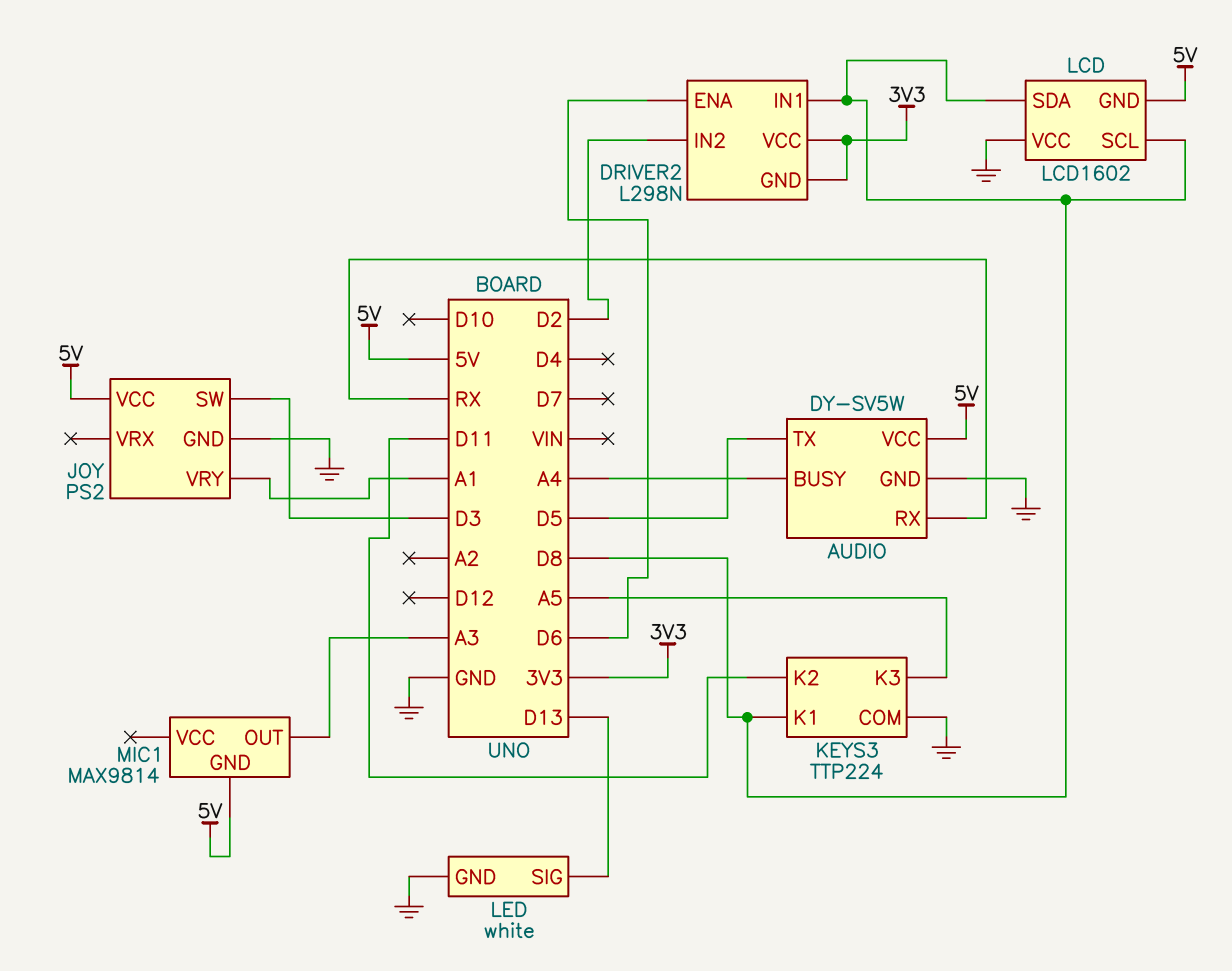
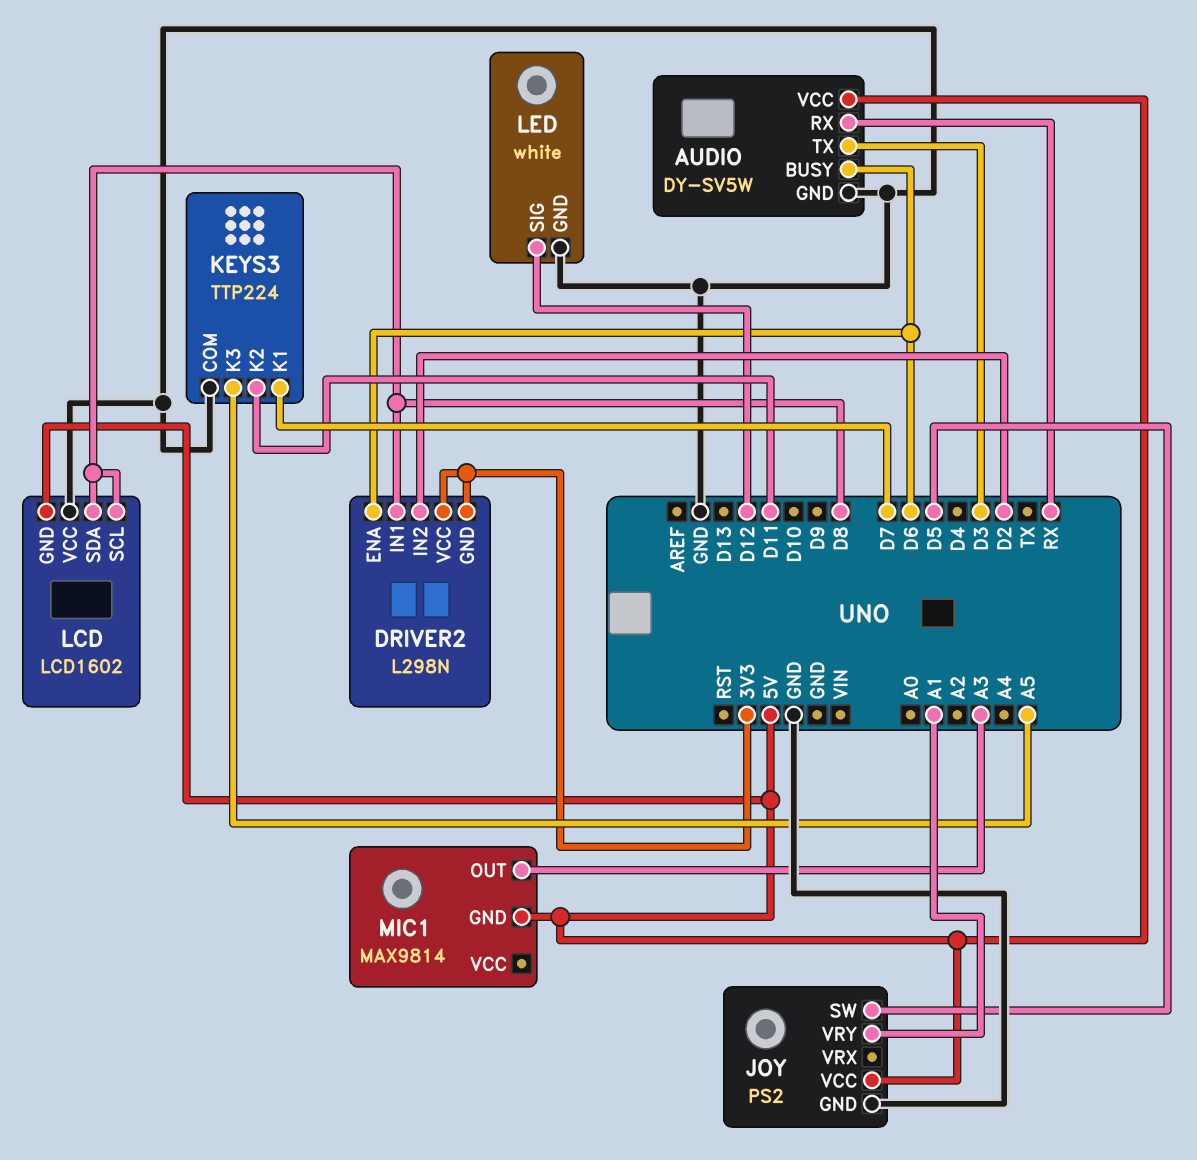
AUDIO pin BUSY: A4 -> D6
AUDIO pin TX: D5 -> D3
JOY pin SW: D3 -> D5
KEYS3 pin K1: D8 -> D7
LED pin SIG: D13 -> D12

